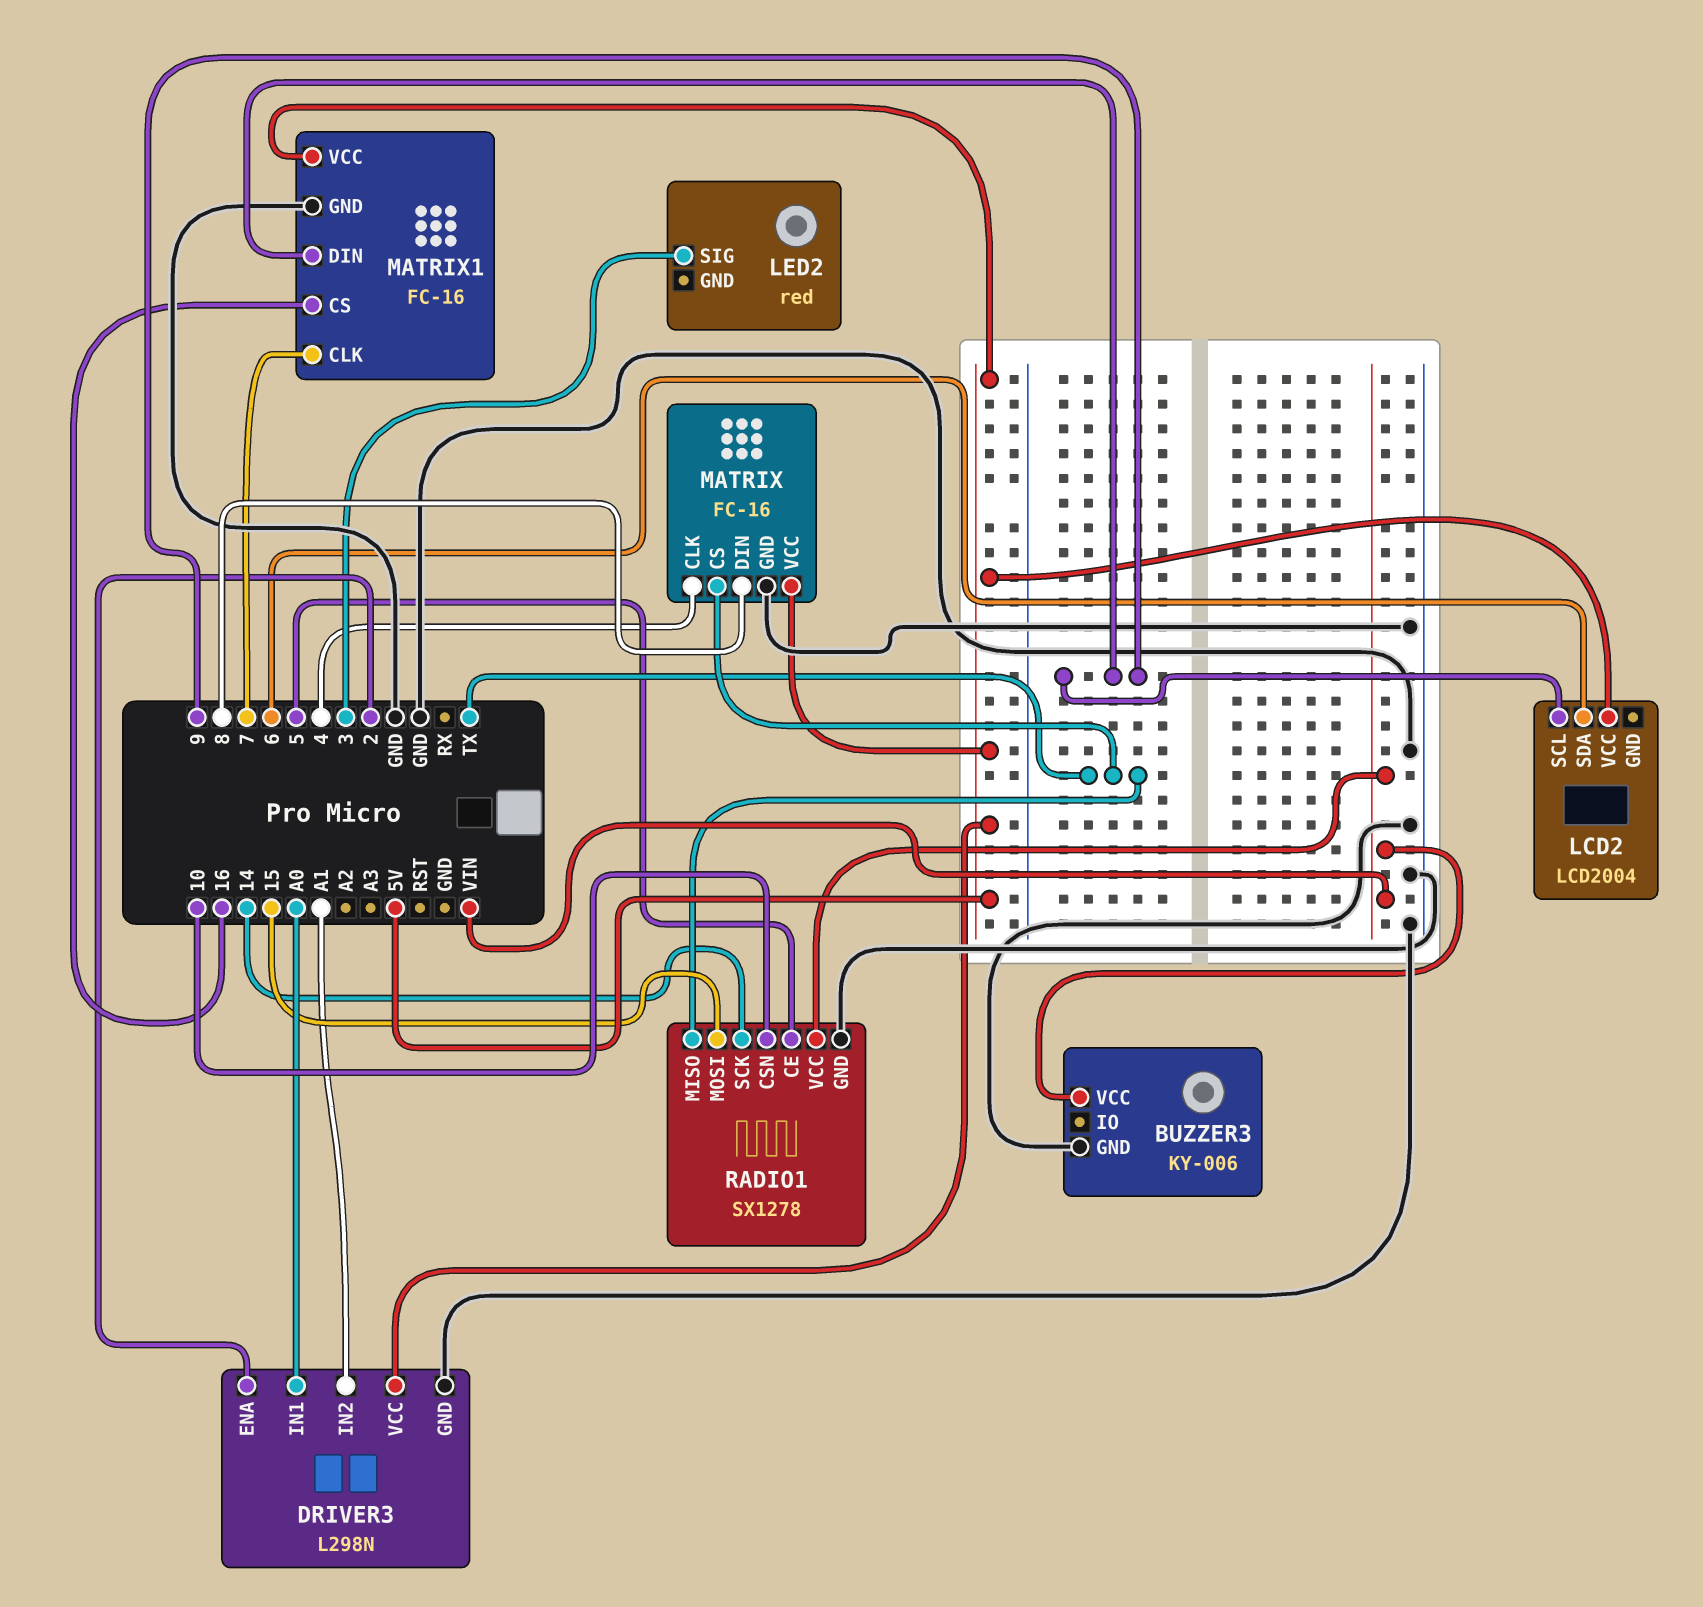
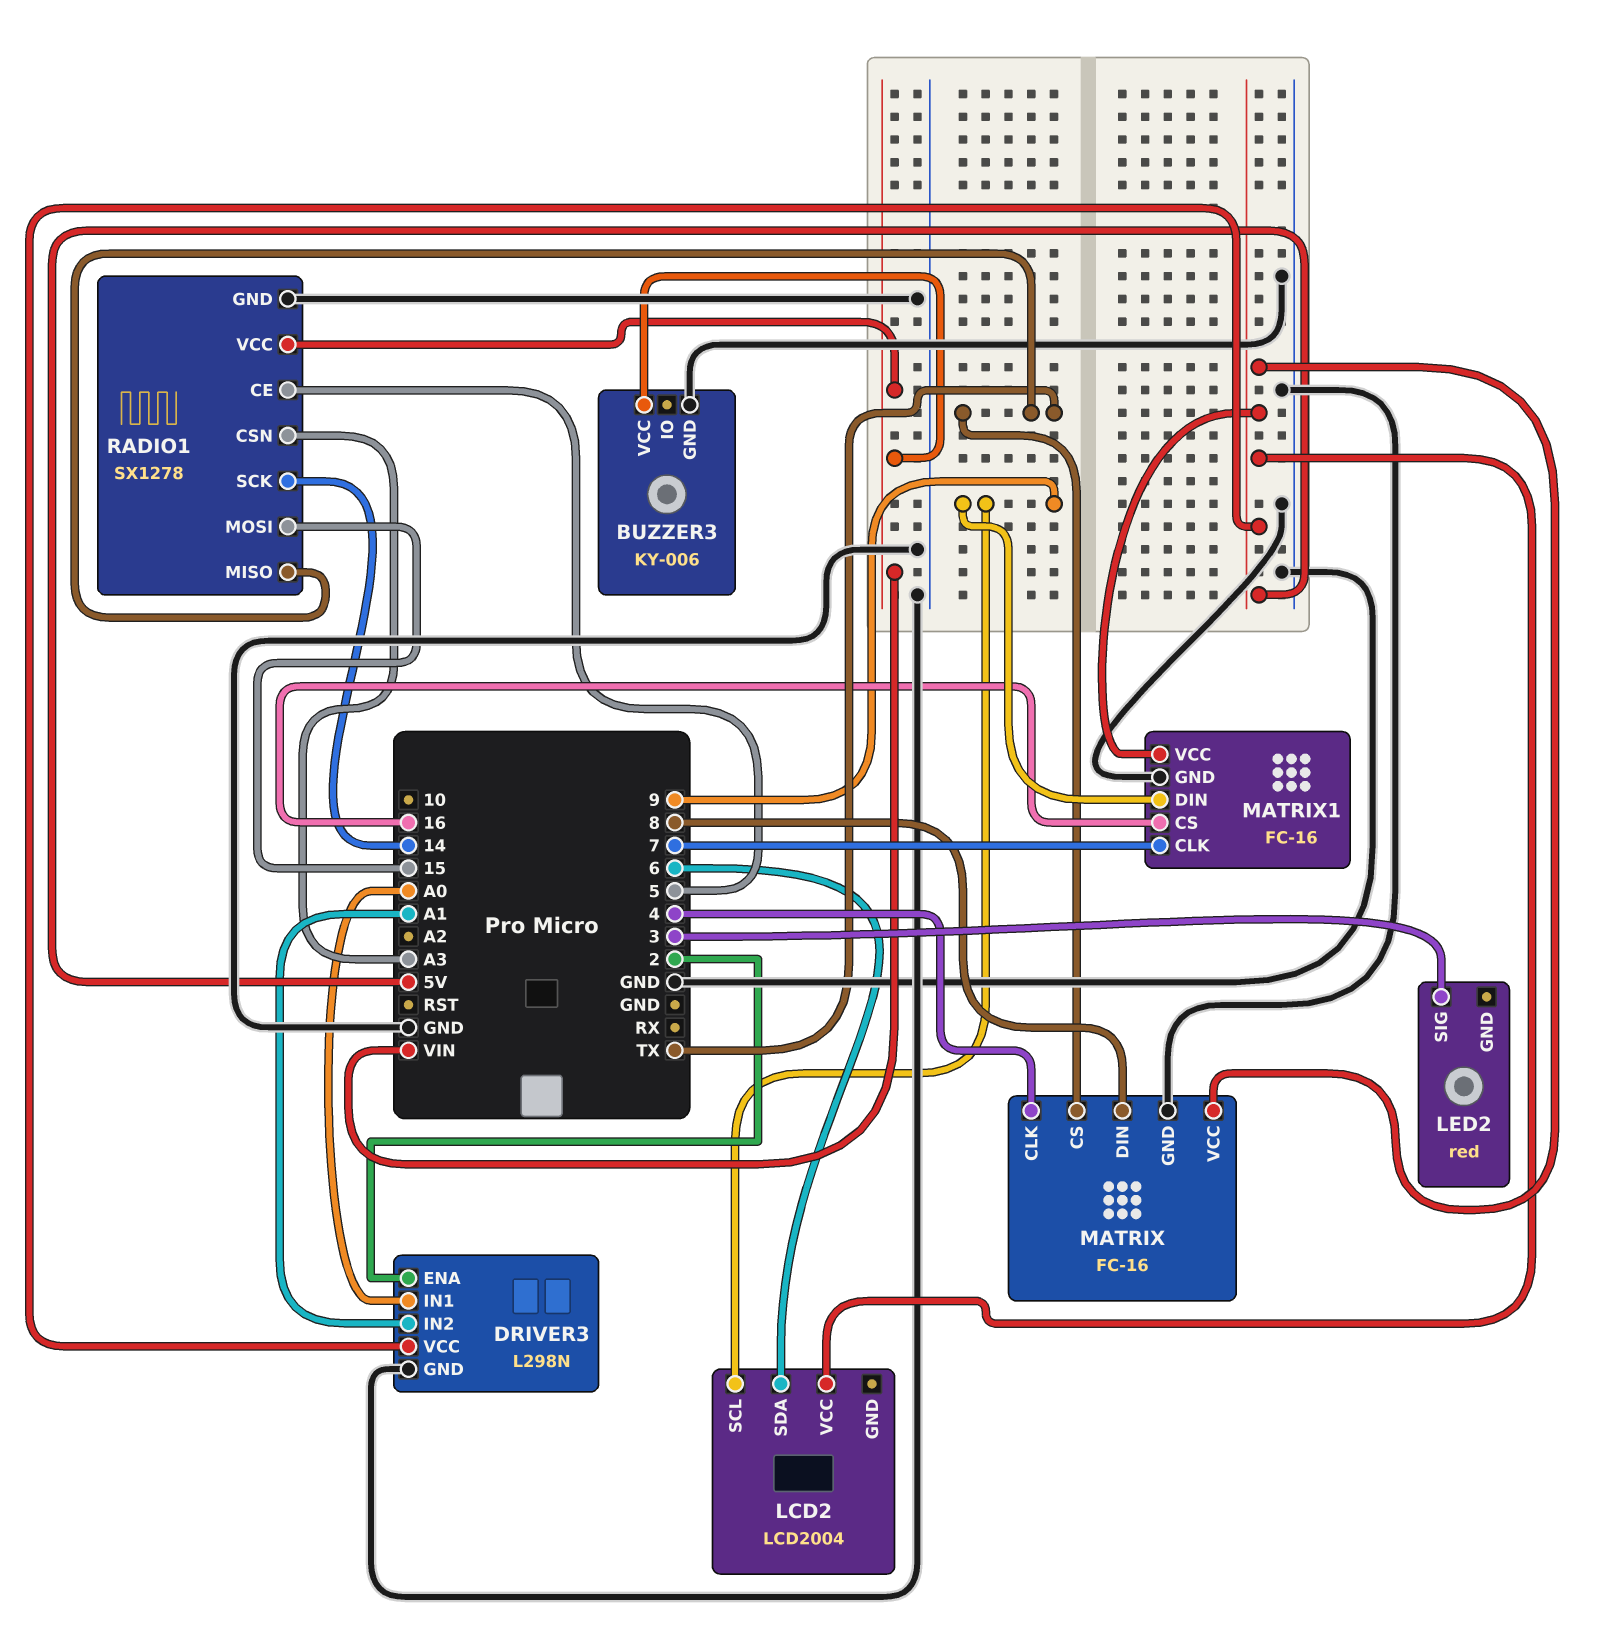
RADIO1 pin CSN: 10 -> A3

